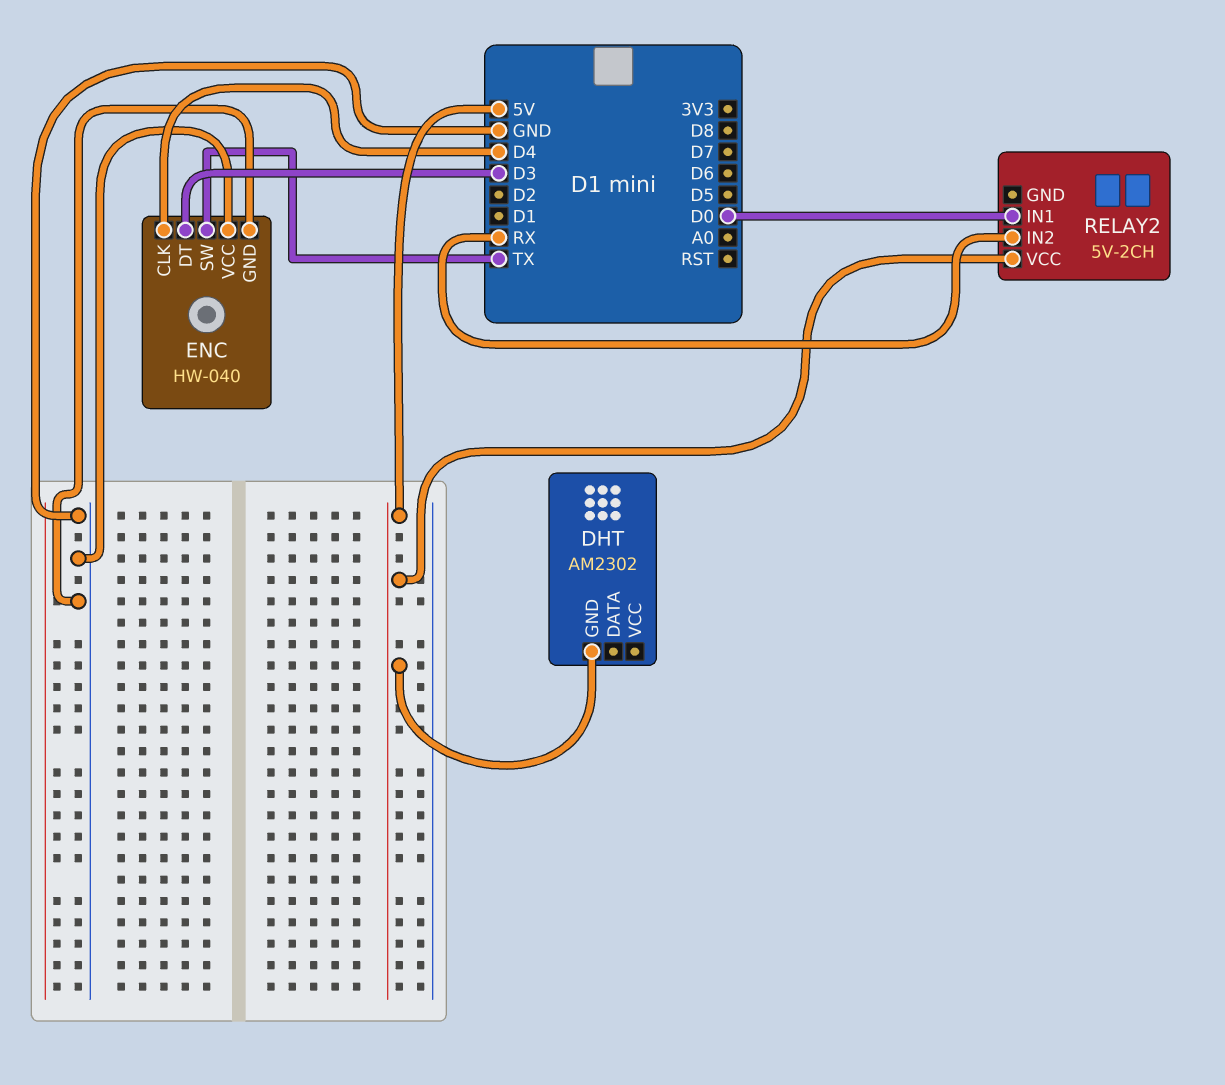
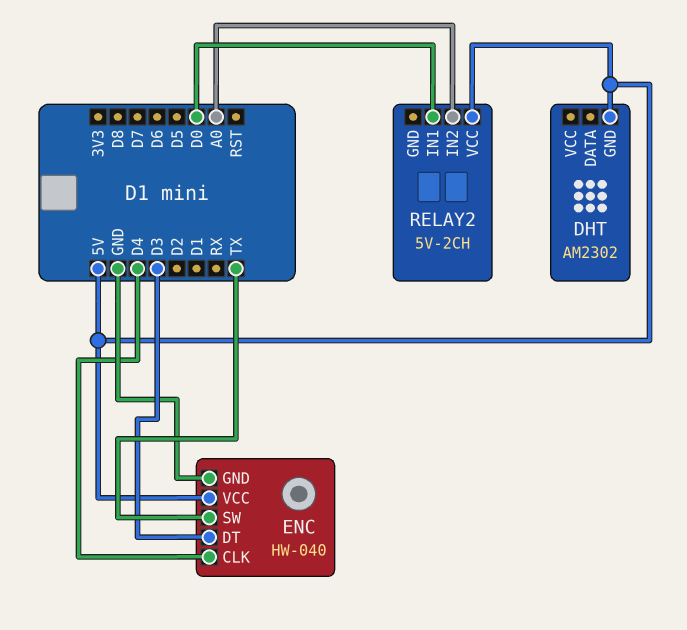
ENC pin VCC: GND -> 5V
RELAY2 pin IN2: RX -> A0

